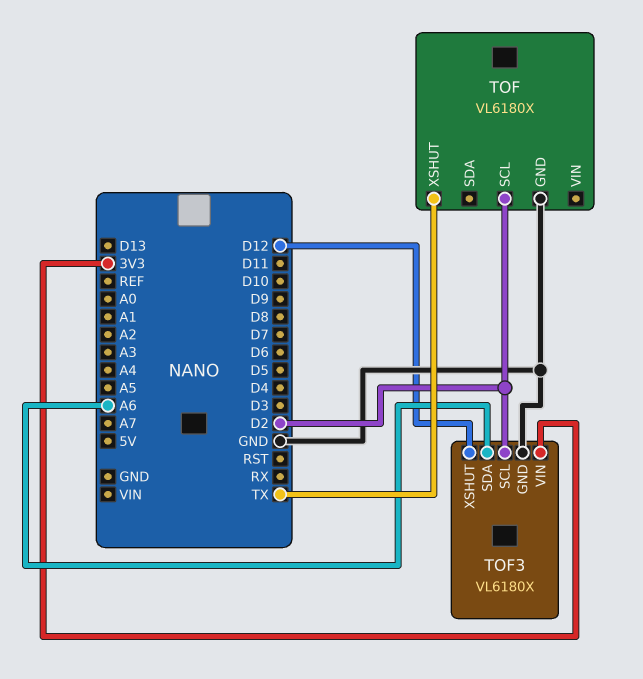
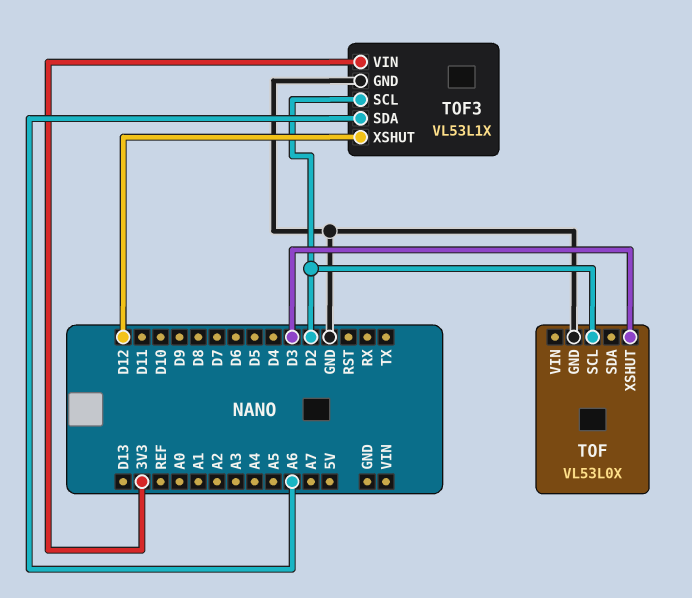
TOF: VL6180X -> VL53L0X
TOF pin XSHUT: TX -> D3
TOF3: VL6180X -> VL53L1X

